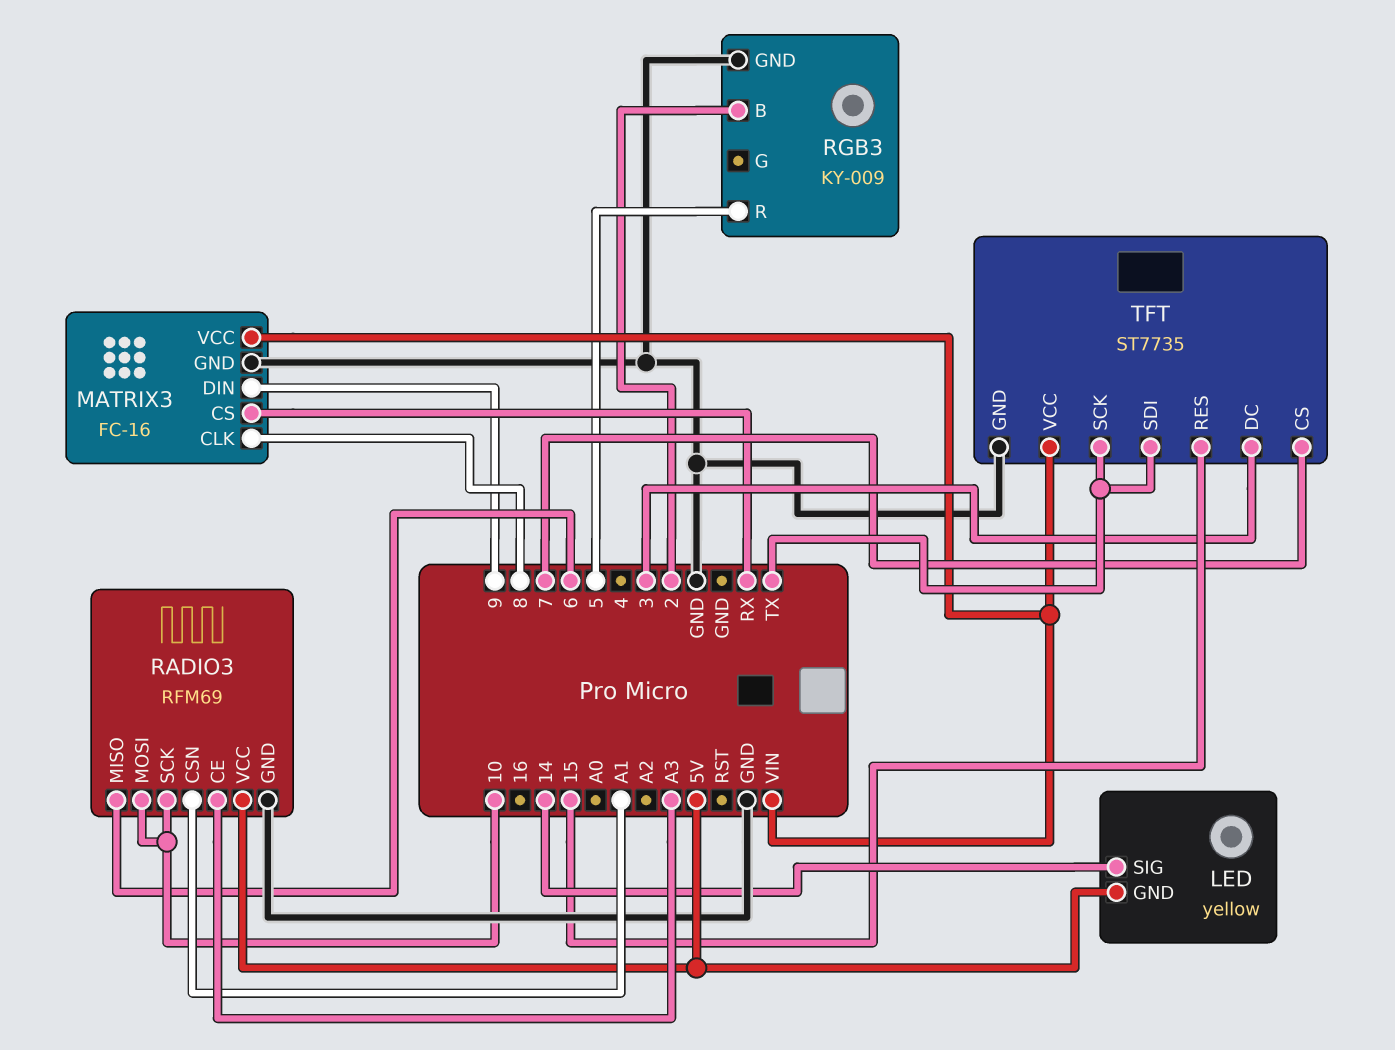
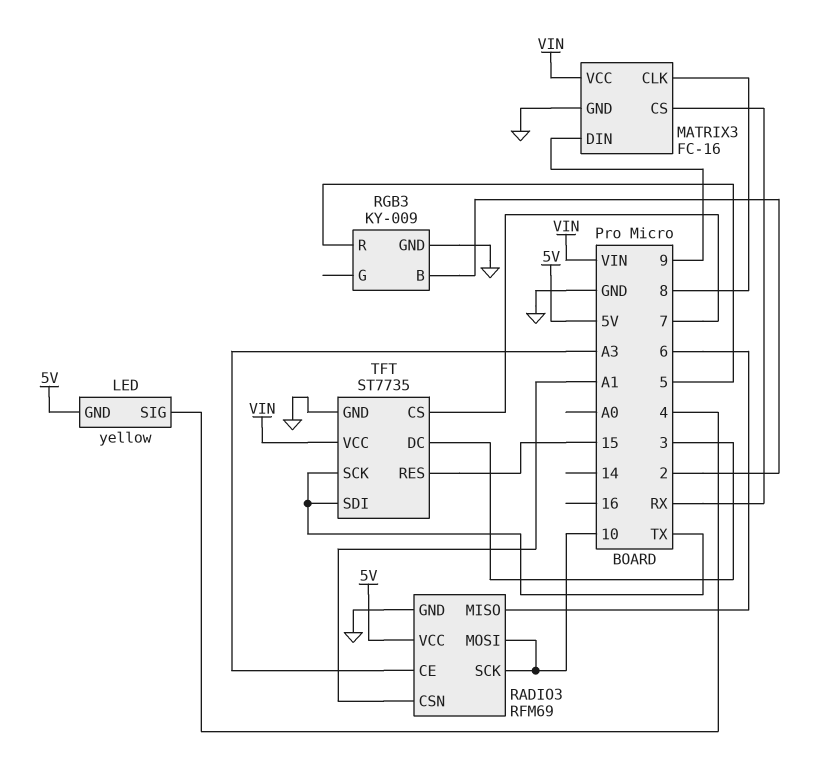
LED pin SIG: 14 -> 4

